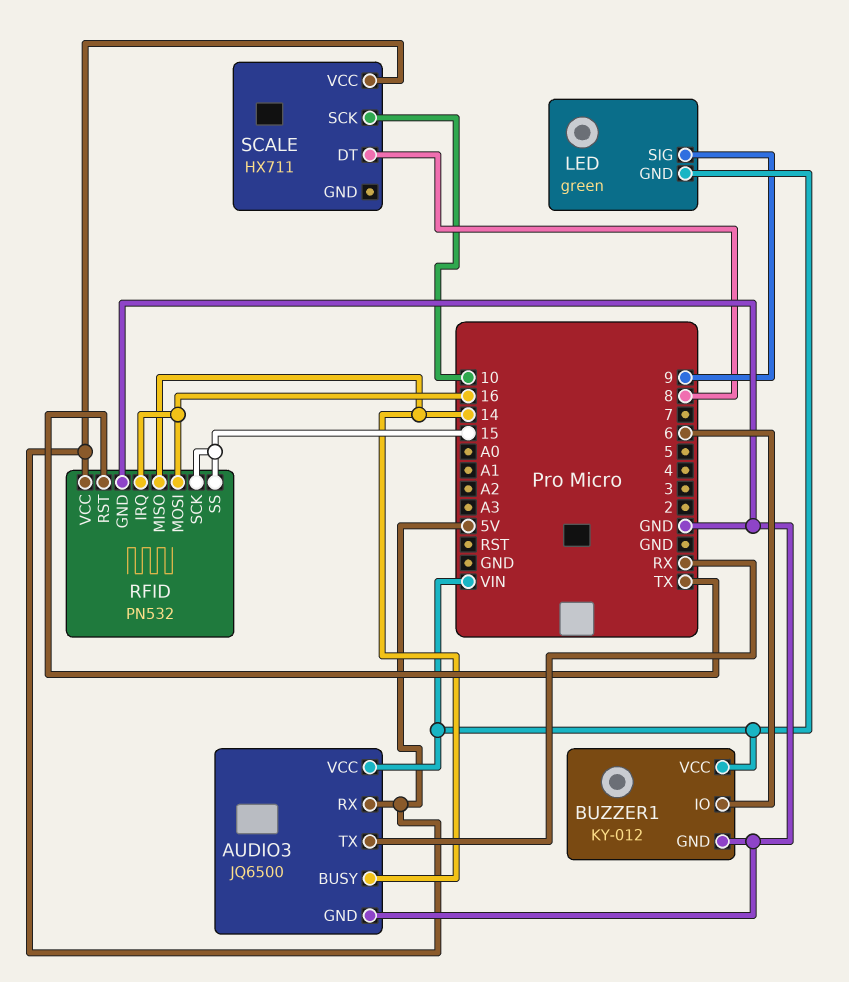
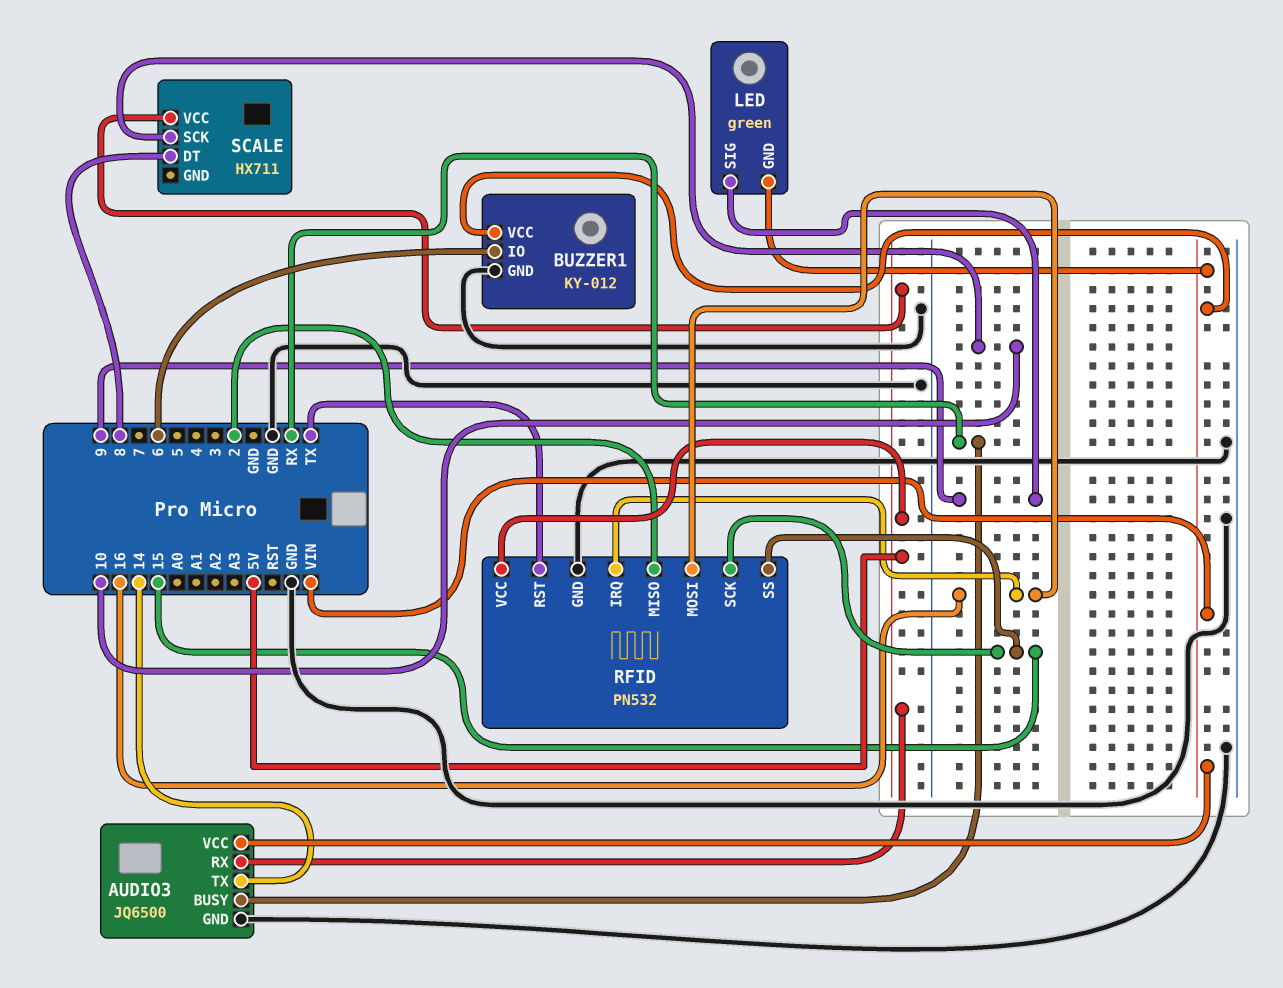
AUDIO3 pin BUSY: 14 -> RX
AUDIO3 pin TX: RX -> 14
RFID pin MISO: 14 -> 2

